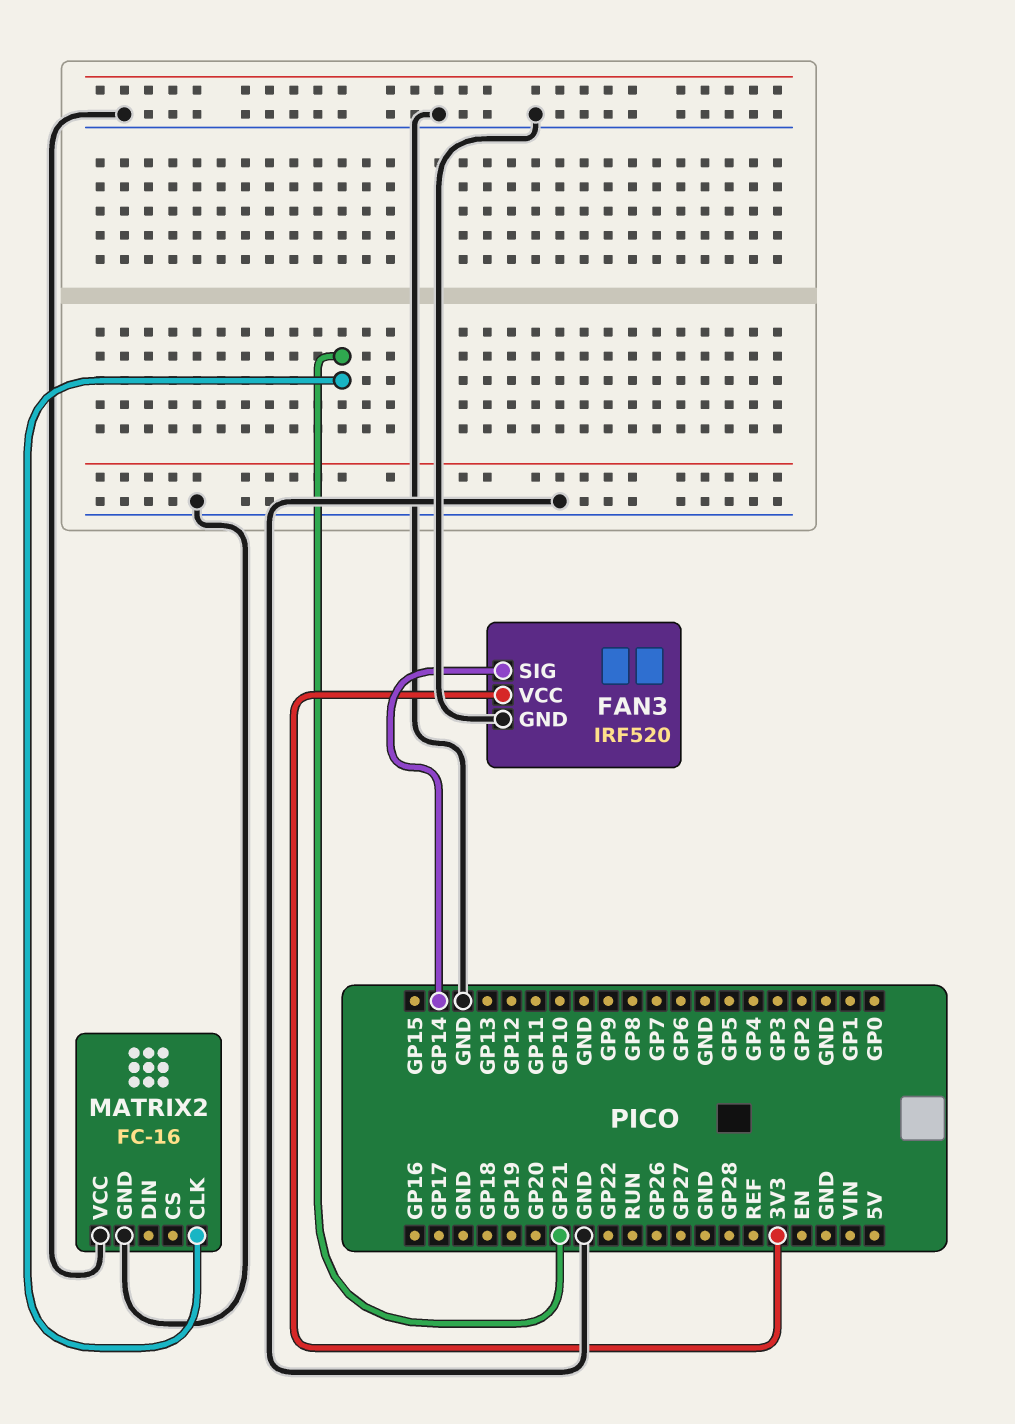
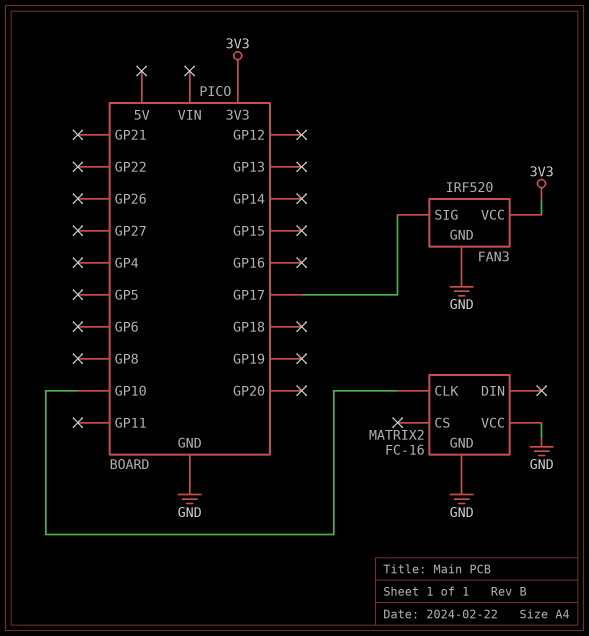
FAN3 pin SIG: GP14 -> GP17
MATRIX2 pin CLK: GP21 -> GP10

